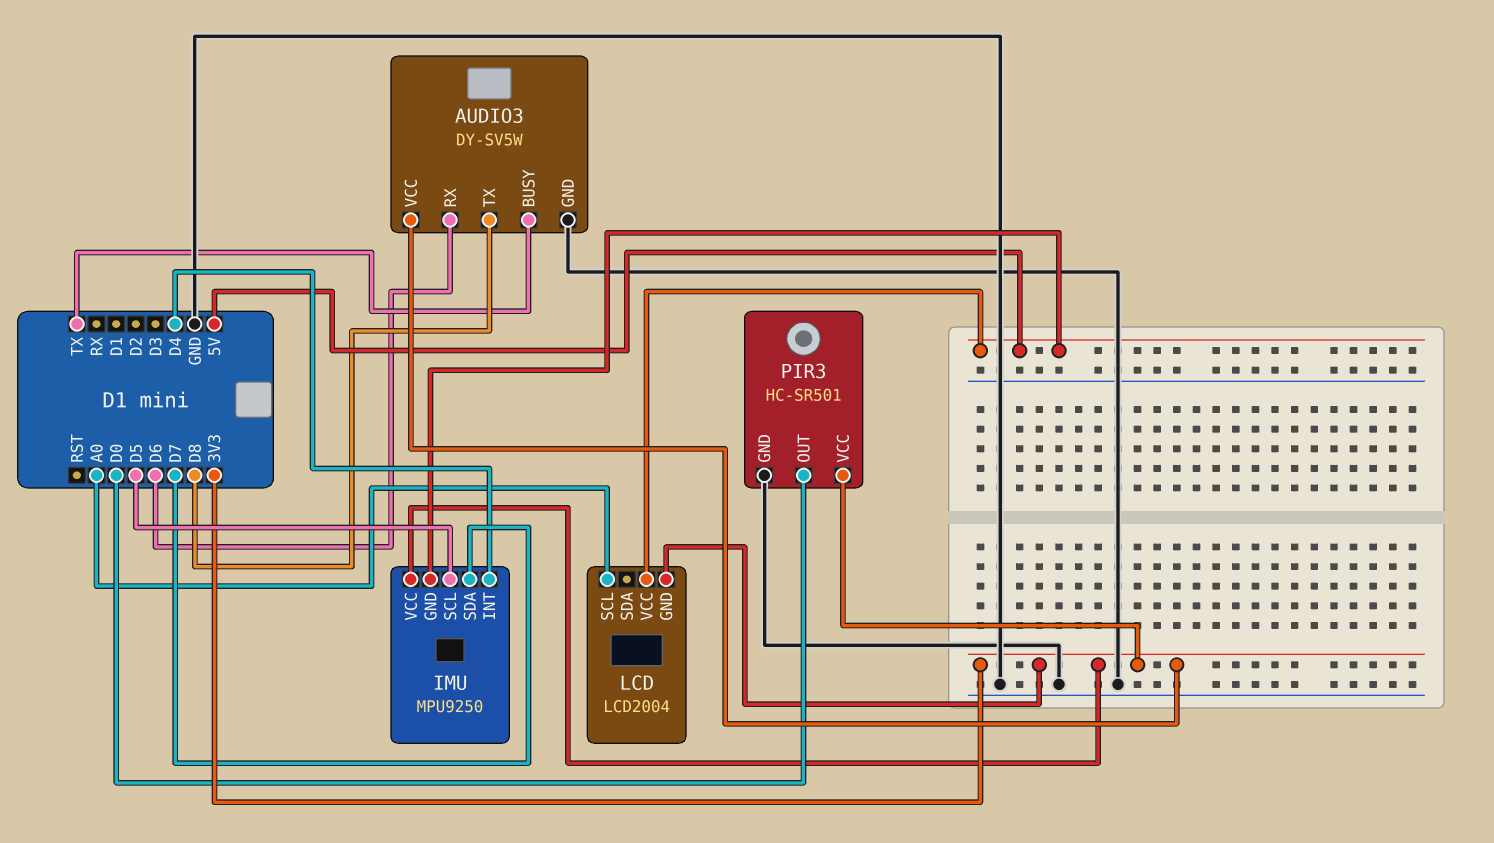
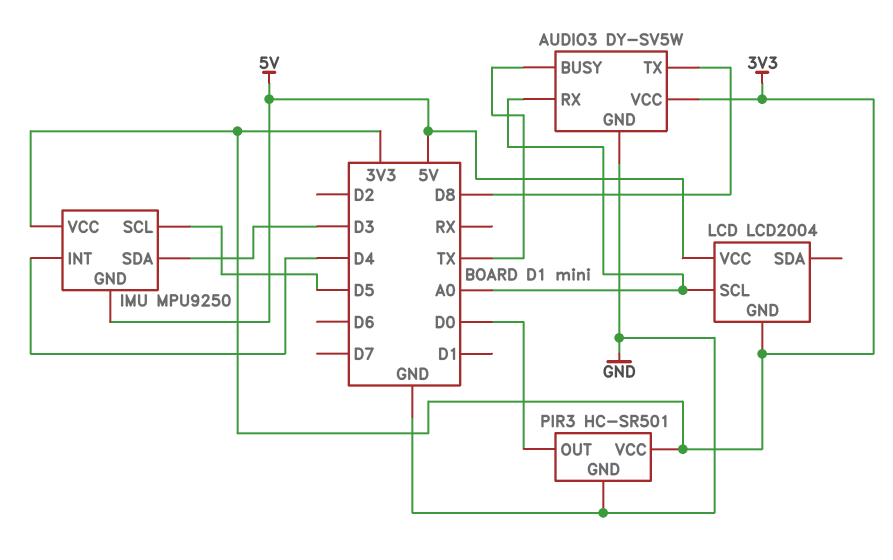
AUDIO3 pin RX: D6 -> A0
IMU pin SDA: D7 -> D3

